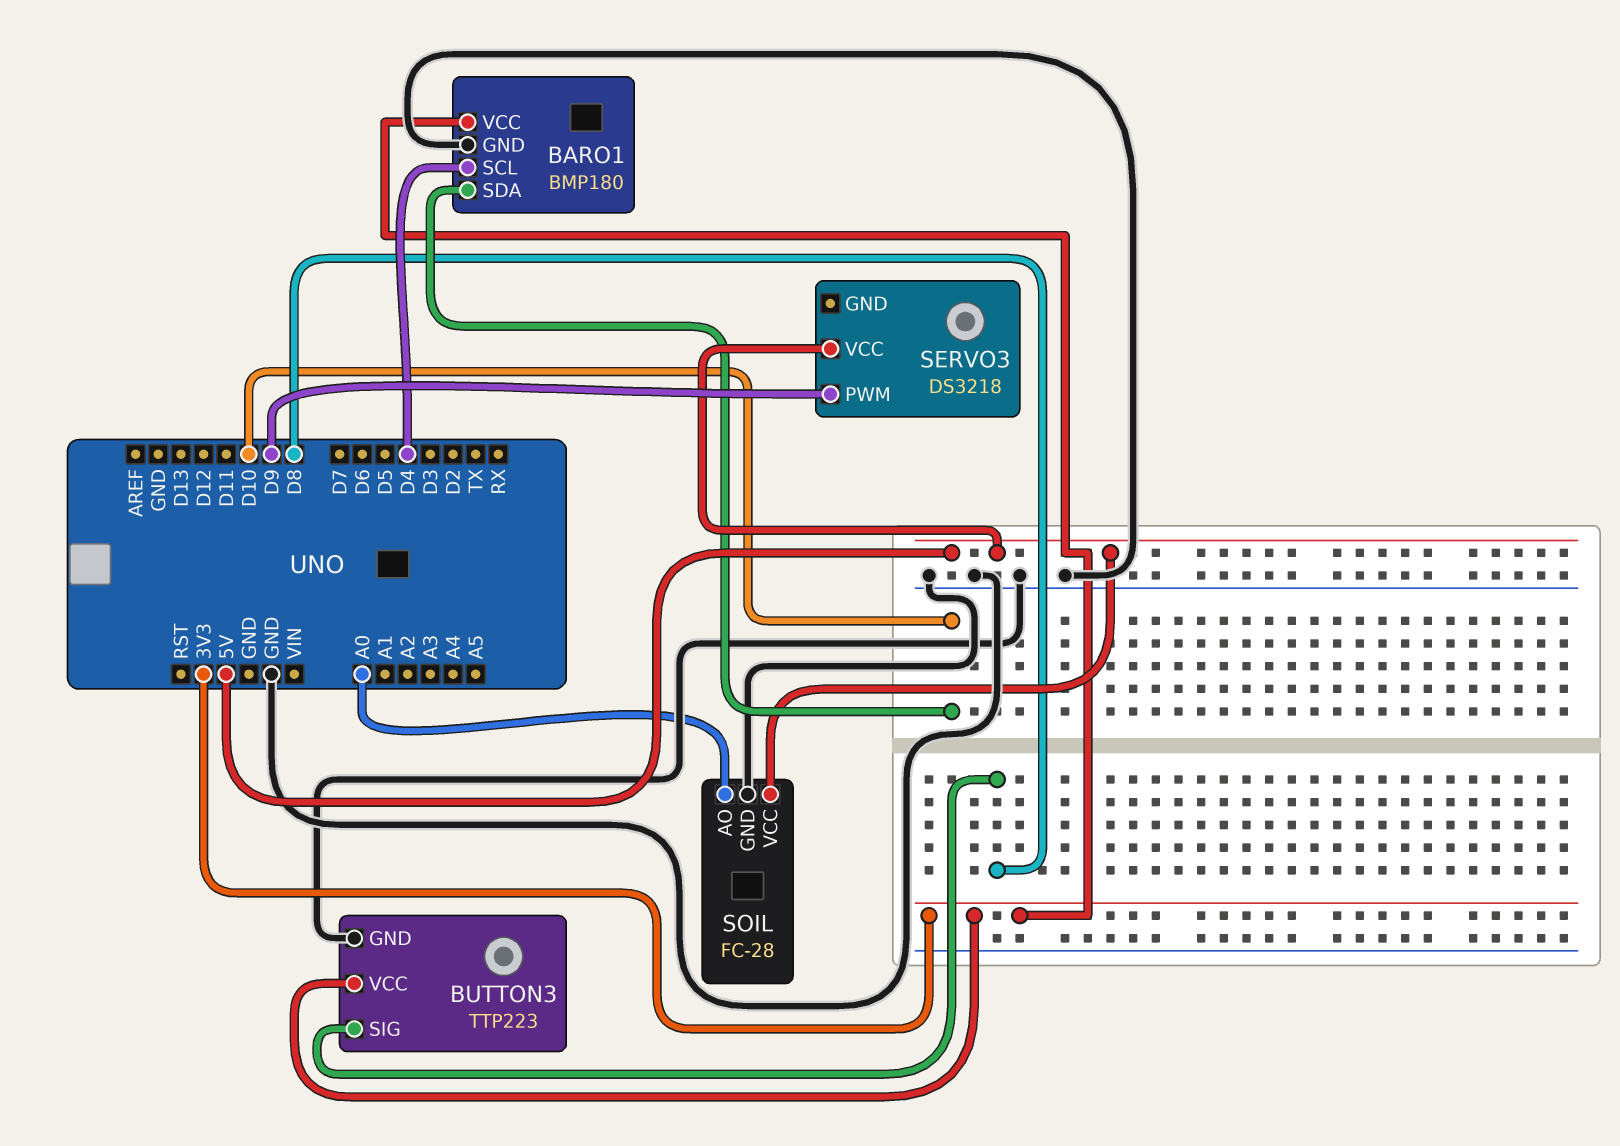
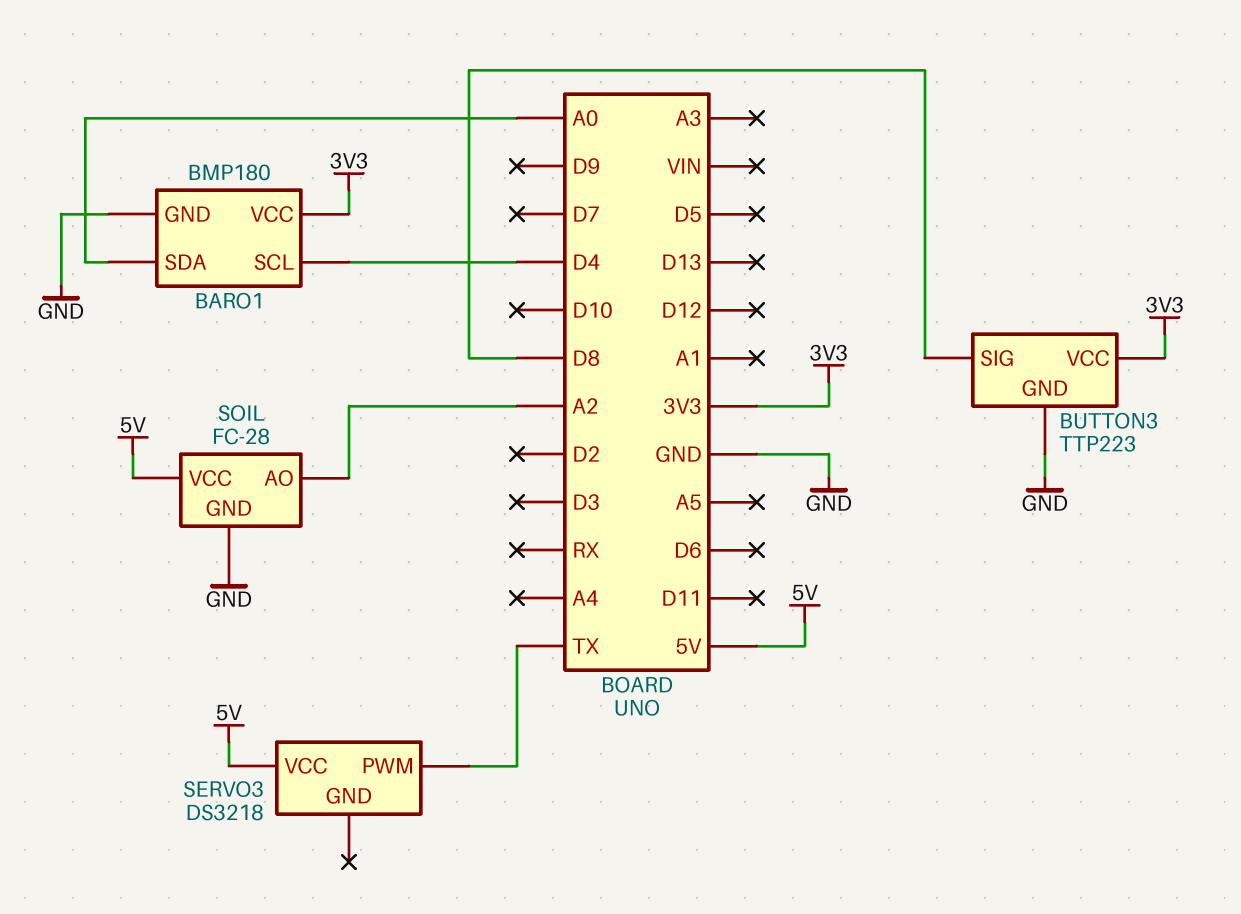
BARO1 pin SDA: D10 -> A0
SERVO3 pin PWM: D9 -> TX
SOIL pin AO: A0 -> A2

